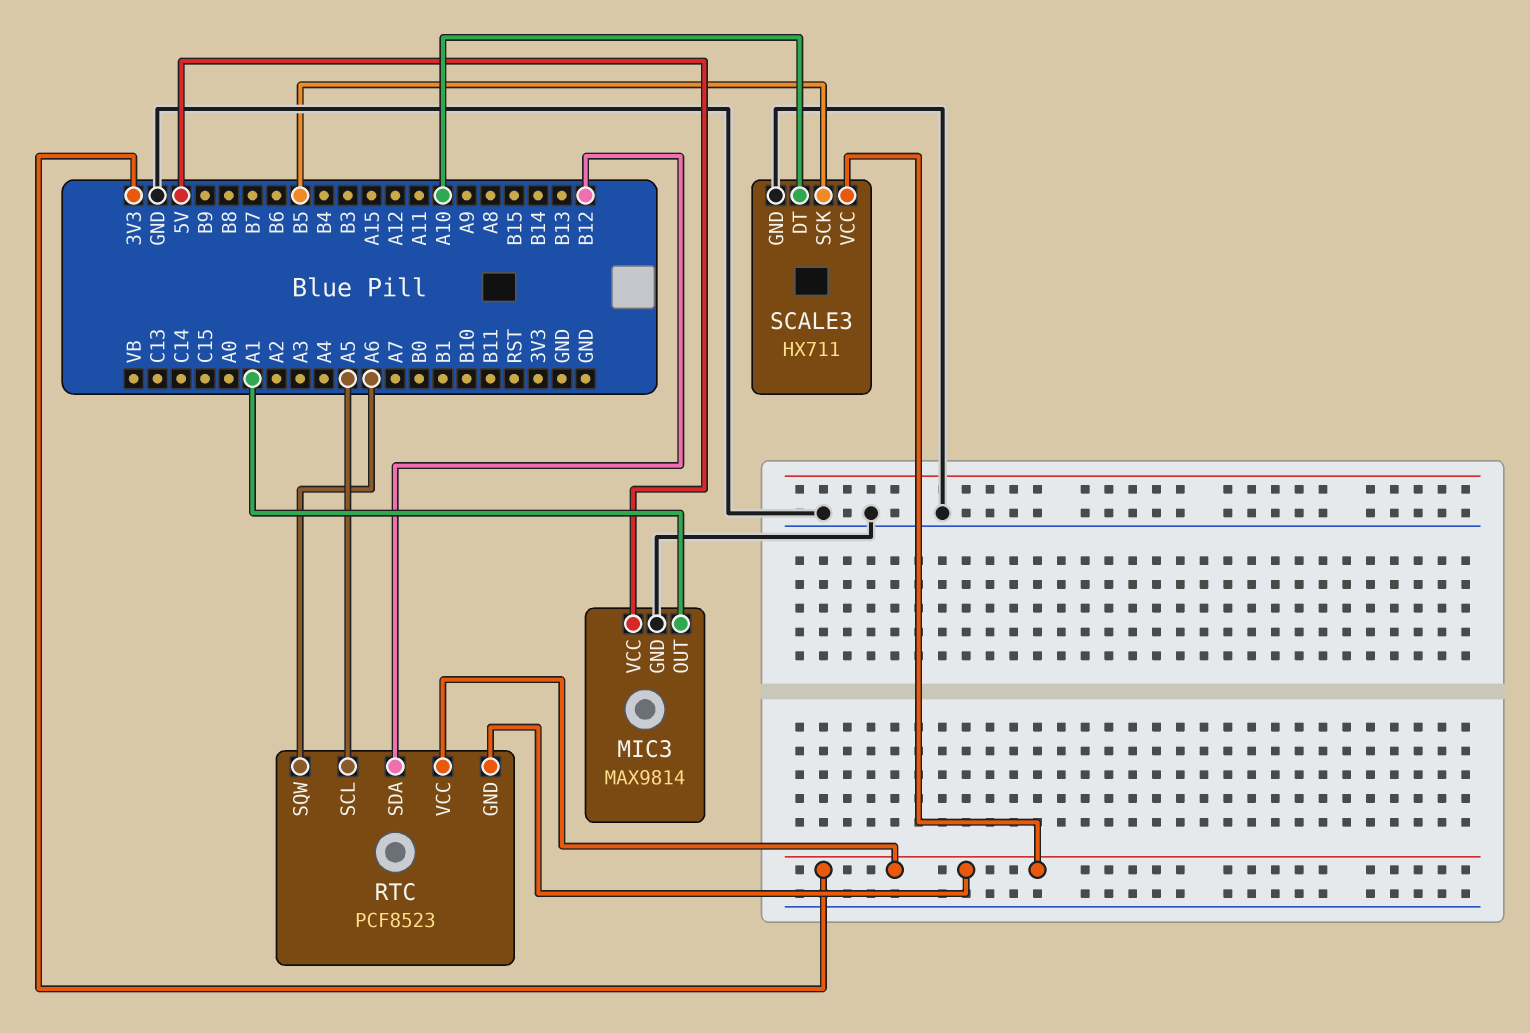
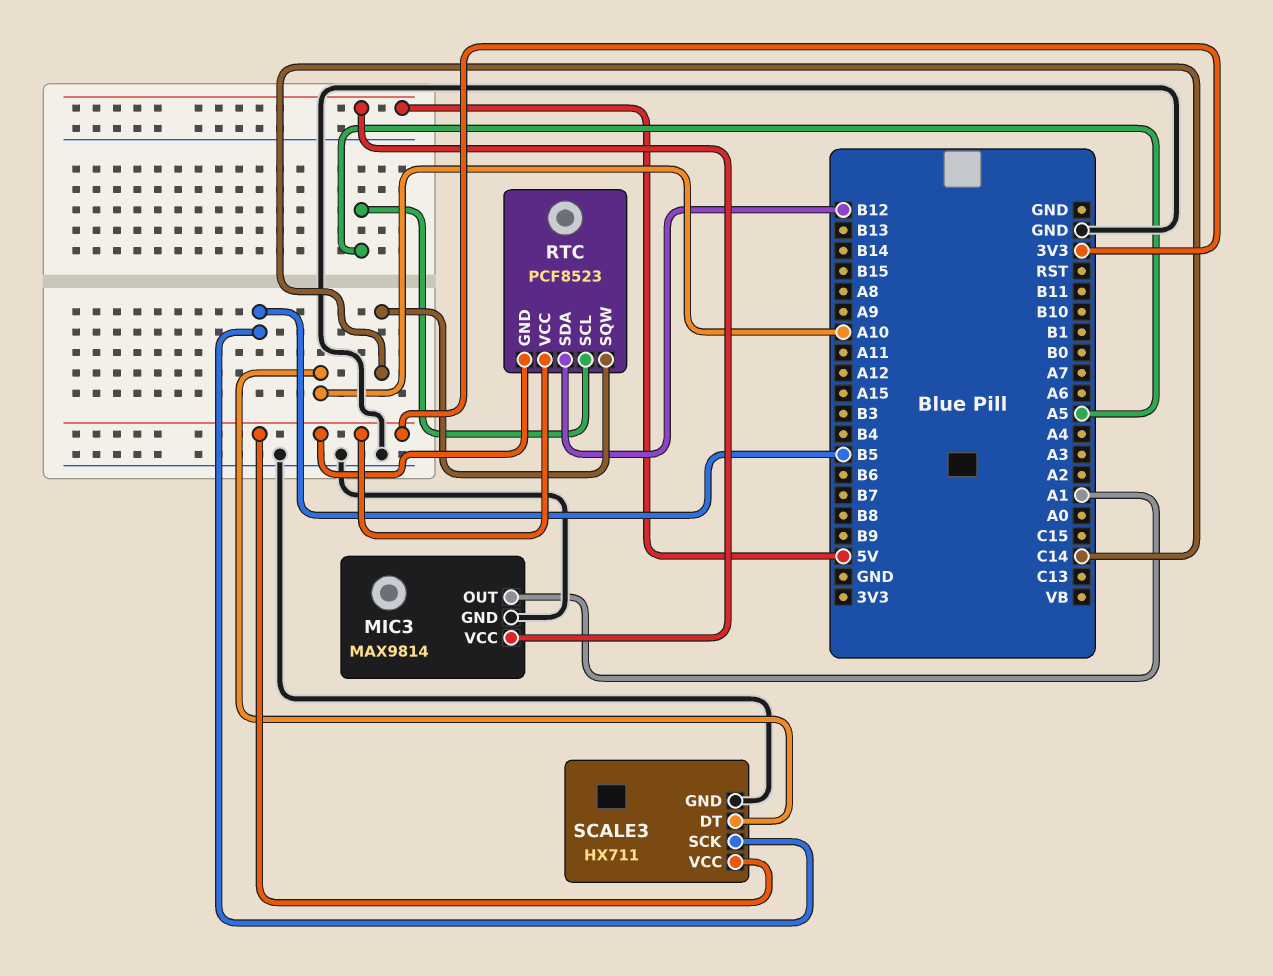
RTC pin SQW: A6 -> C14

